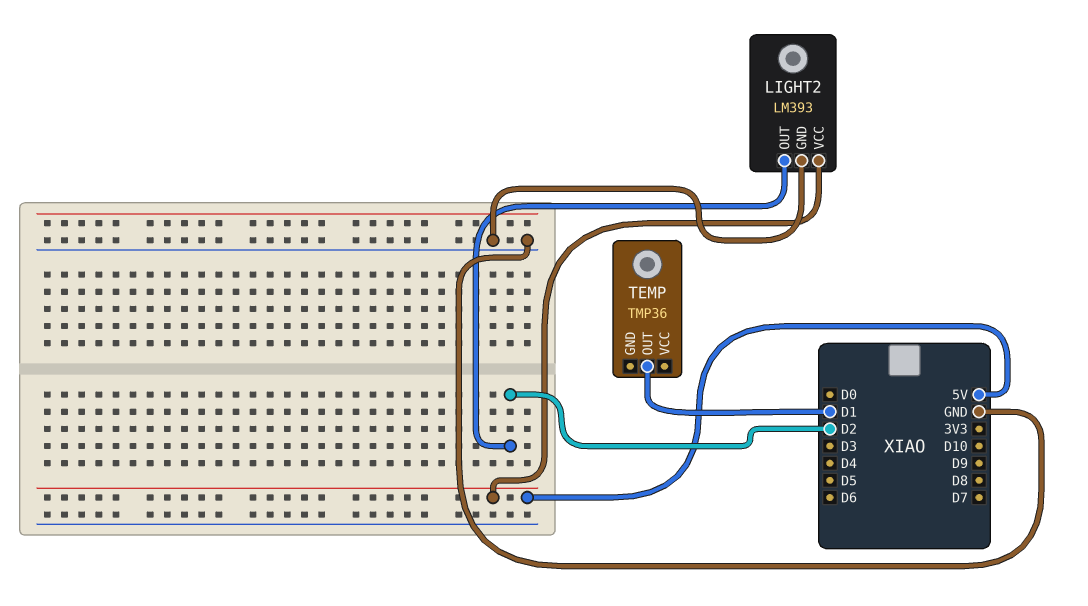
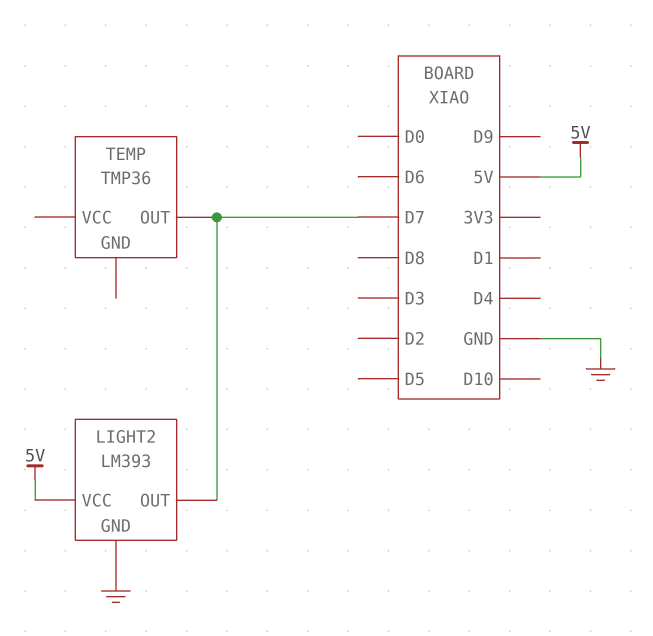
LIGHT2 pin OUT: D2 -> D7
TEMP pin OUT: D1 -> D7

